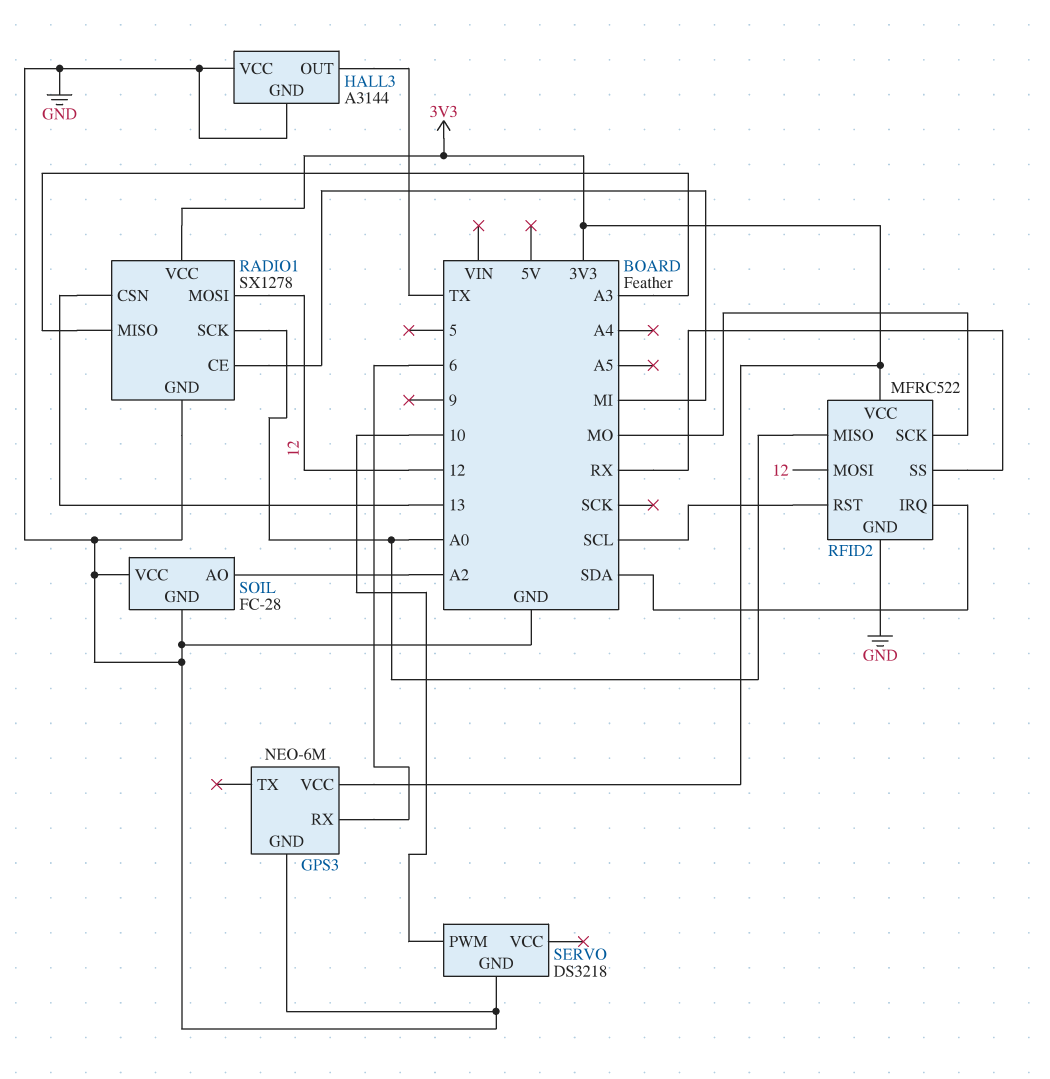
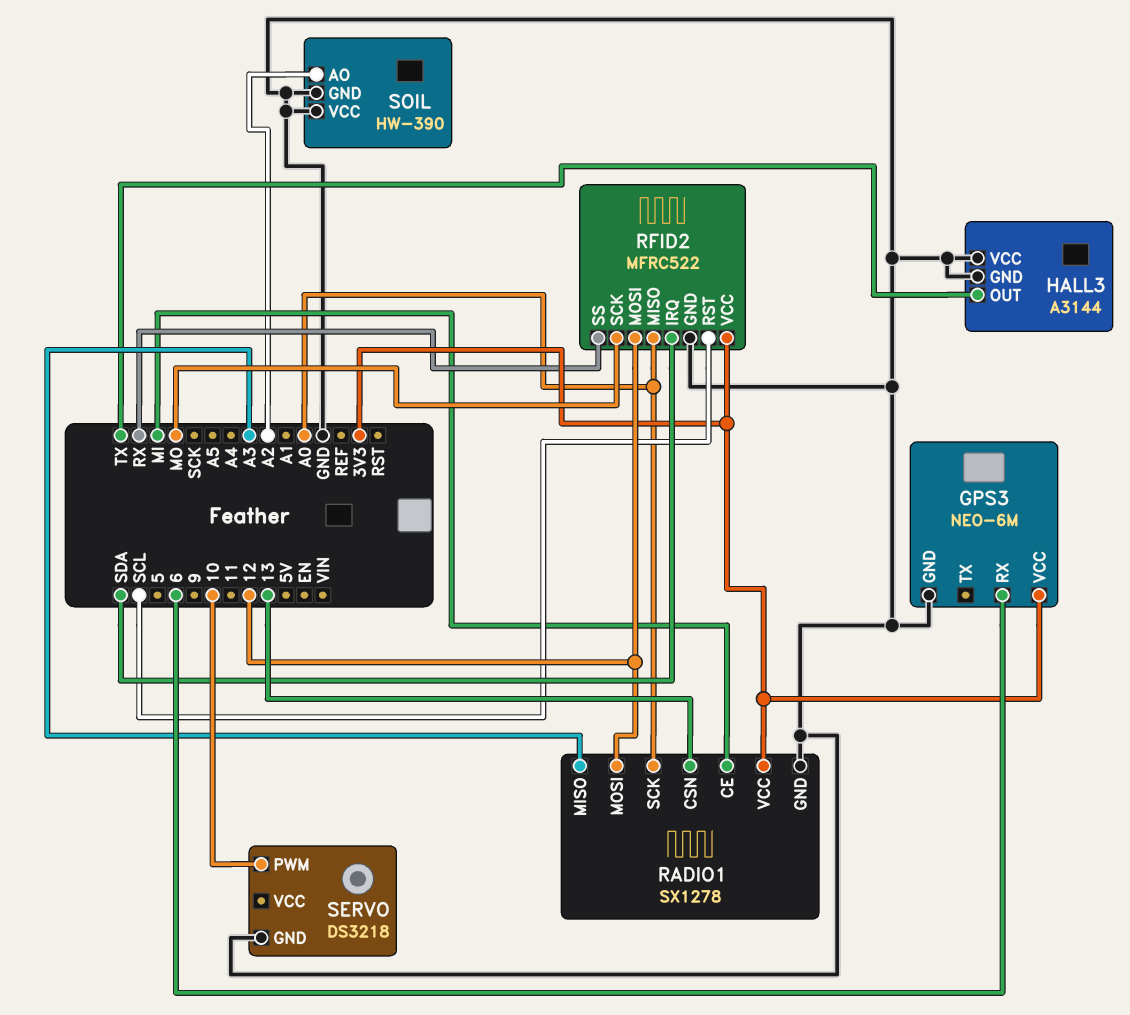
SOIL: FC-28 -> HW-390

